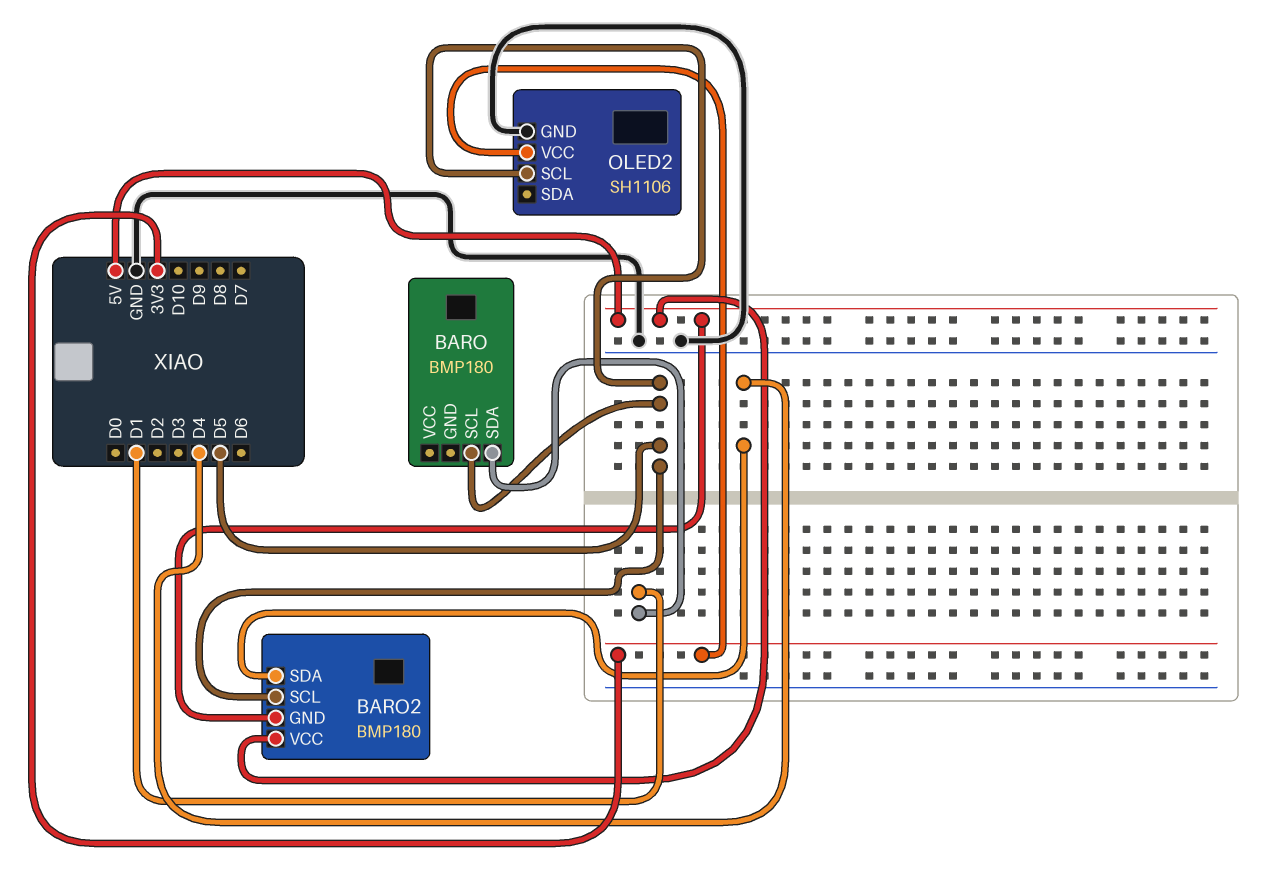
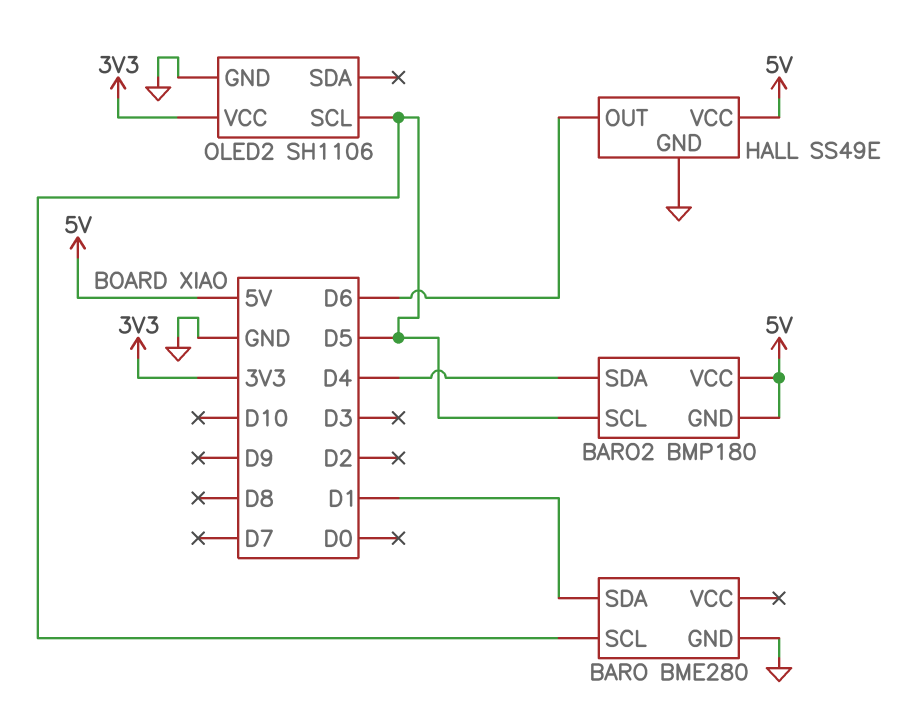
BARO: BMP180 -> BME280
BARO pin GND: none -> GND
HALL: none -> SS49E
HALL pin GND: none -> GND
HALL pin OUT: none -> D6
HALL pin VCC: none -> 5V

